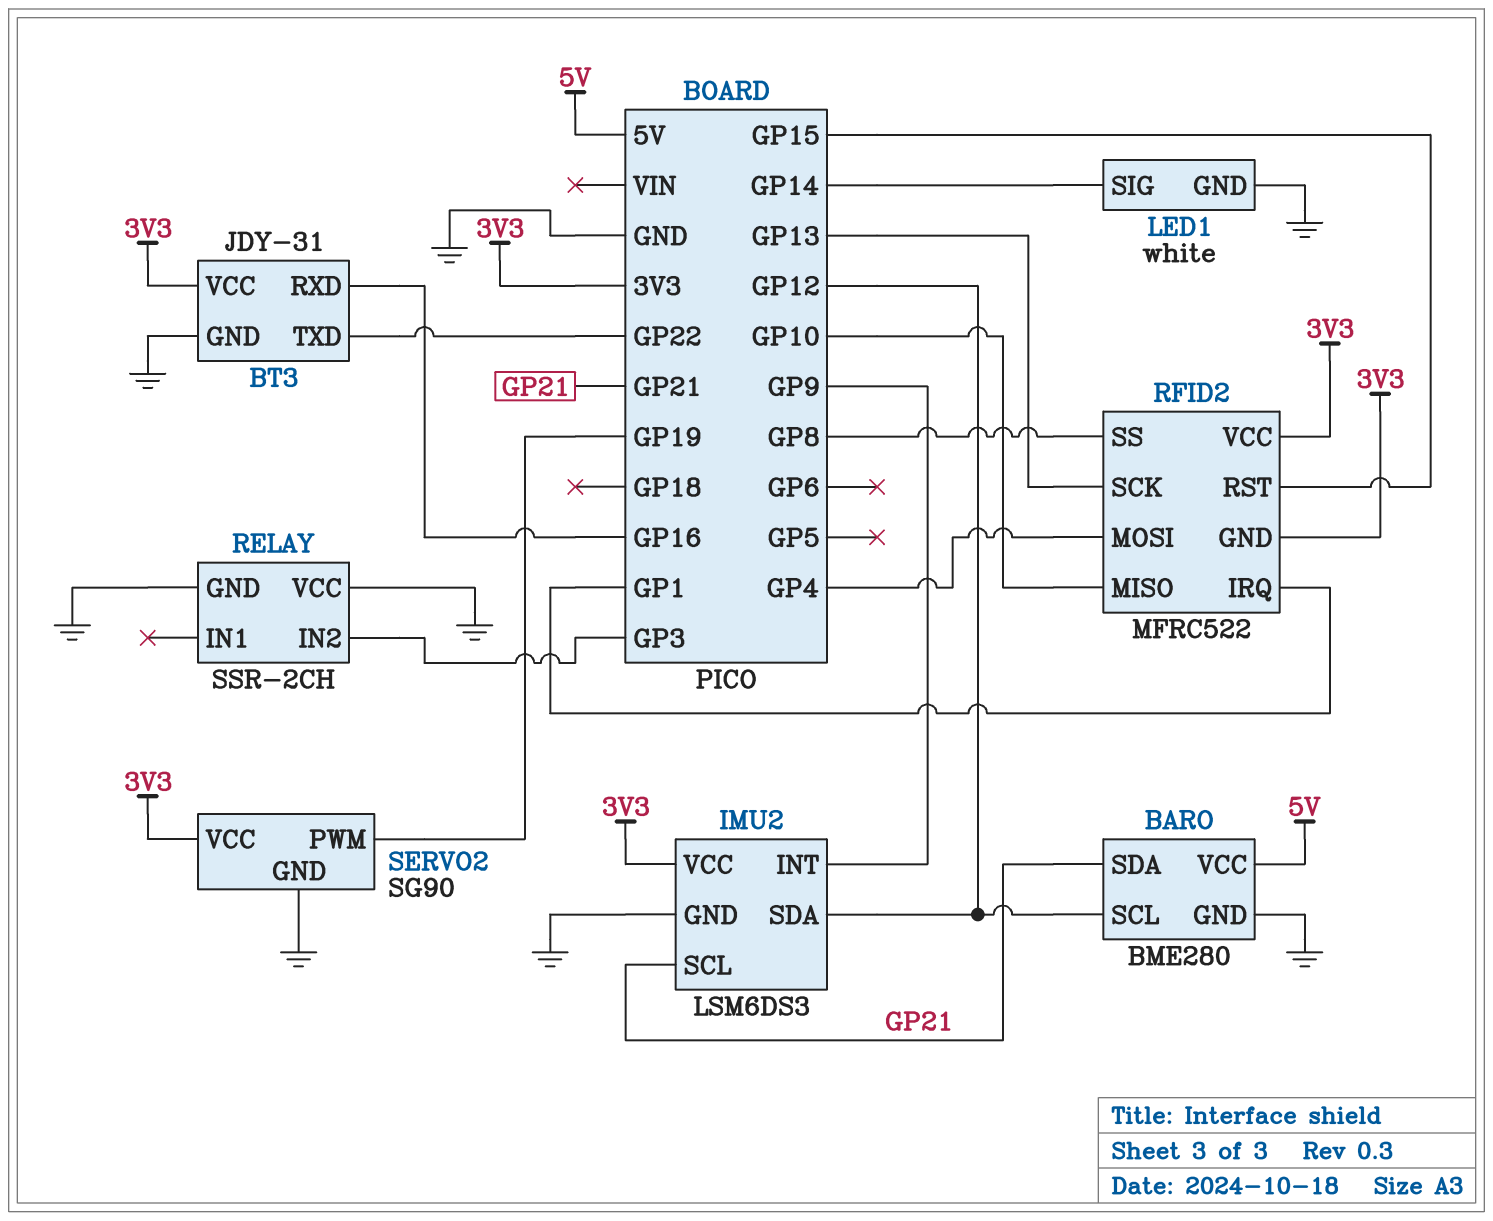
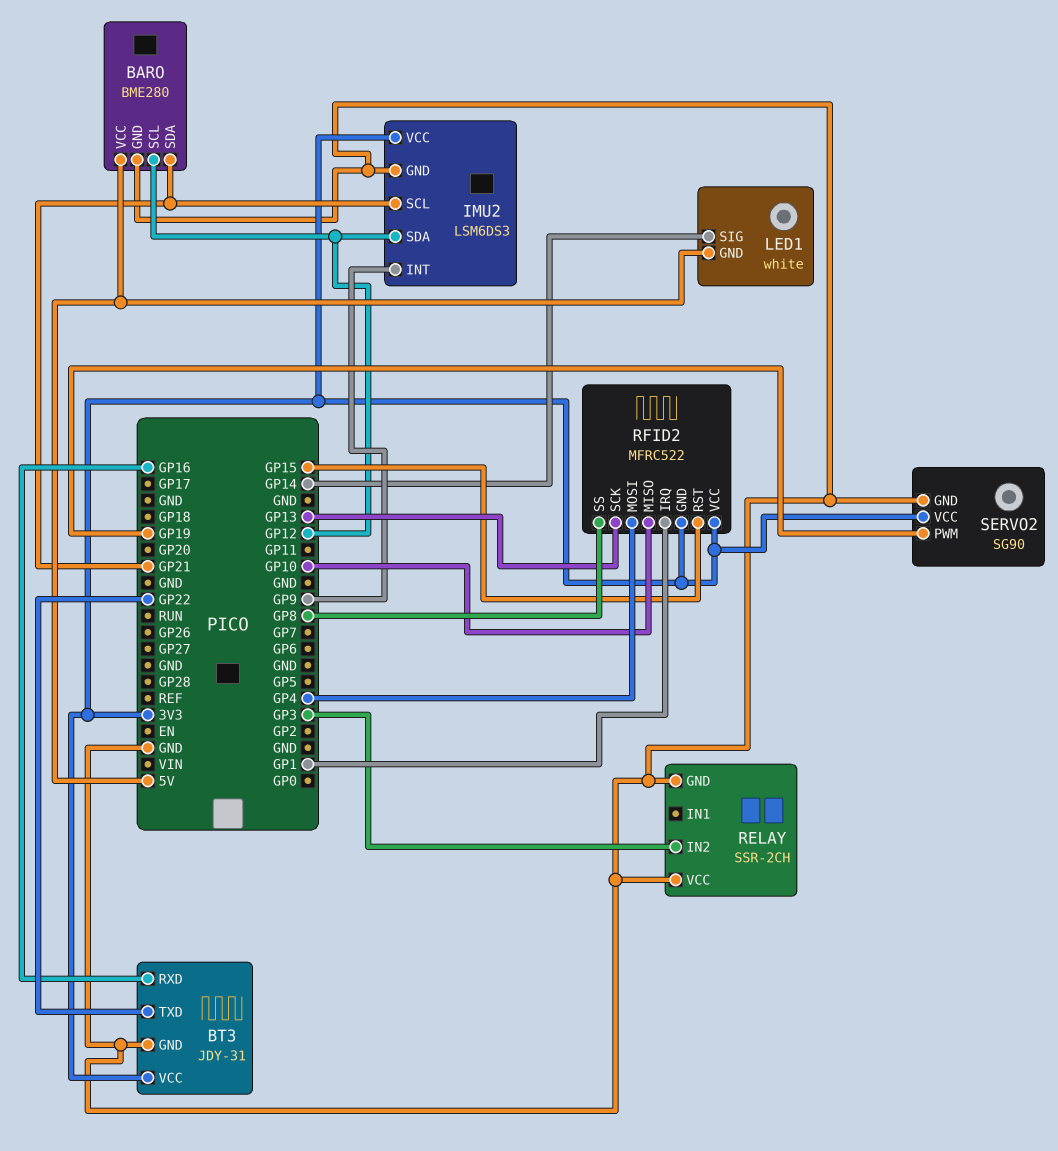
LED1 pin GND: GND -> 5V

